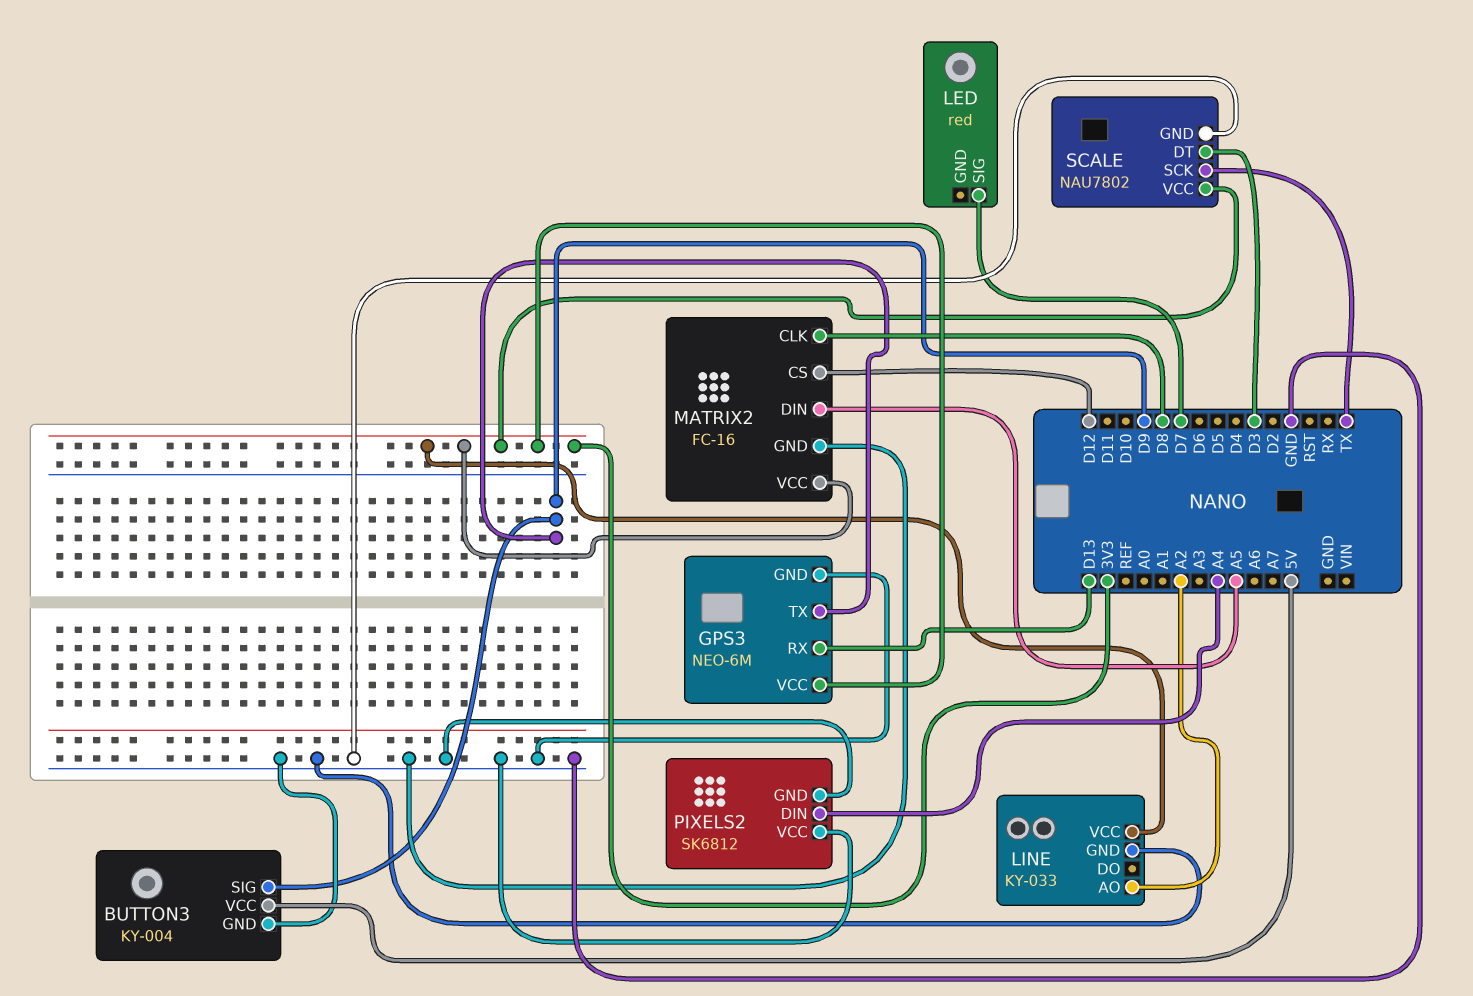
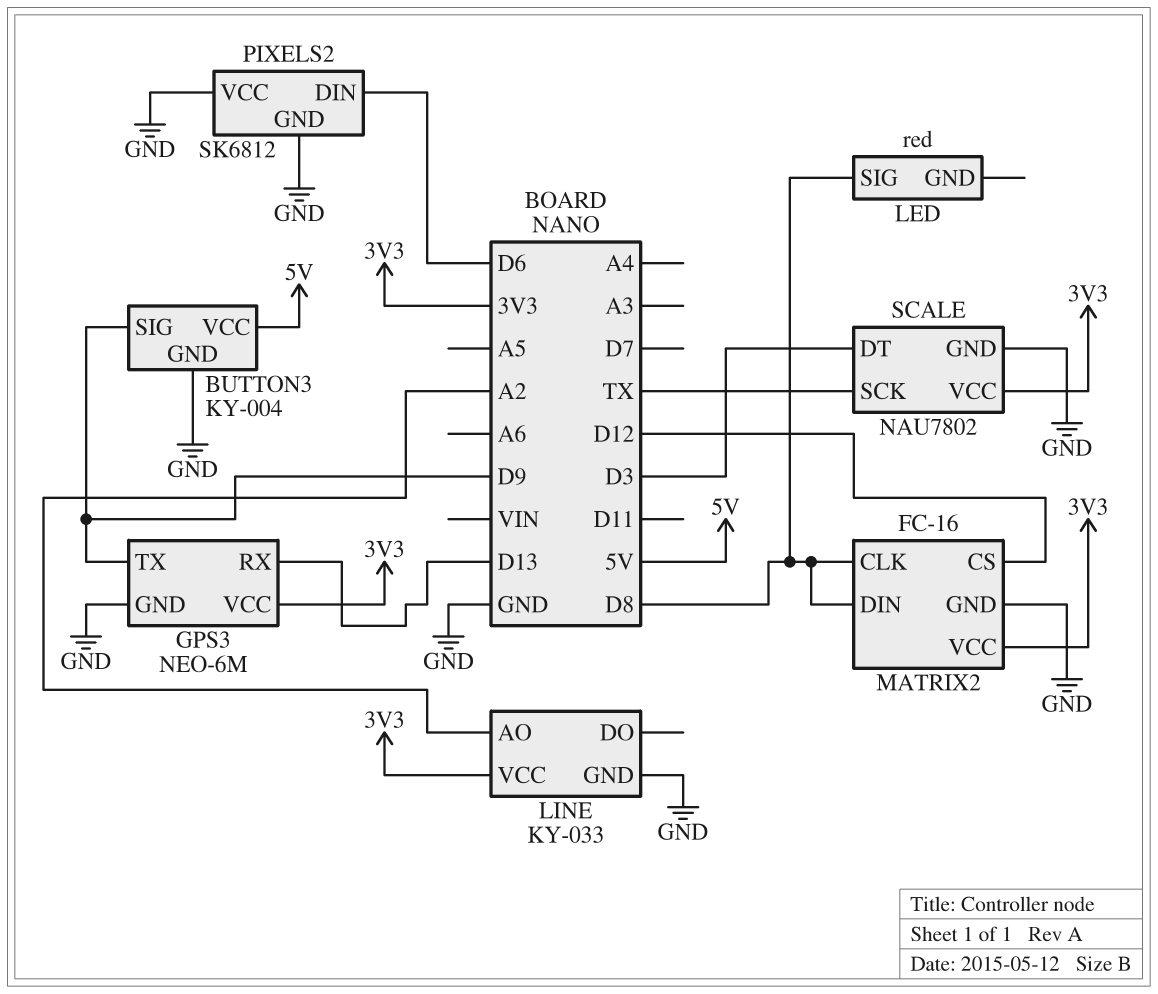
LED pin SIG: D7 -> D8
MATRIX2 pin DIN: A5 -> D8
PIXELS2 pin DIN: A4 -> D6

